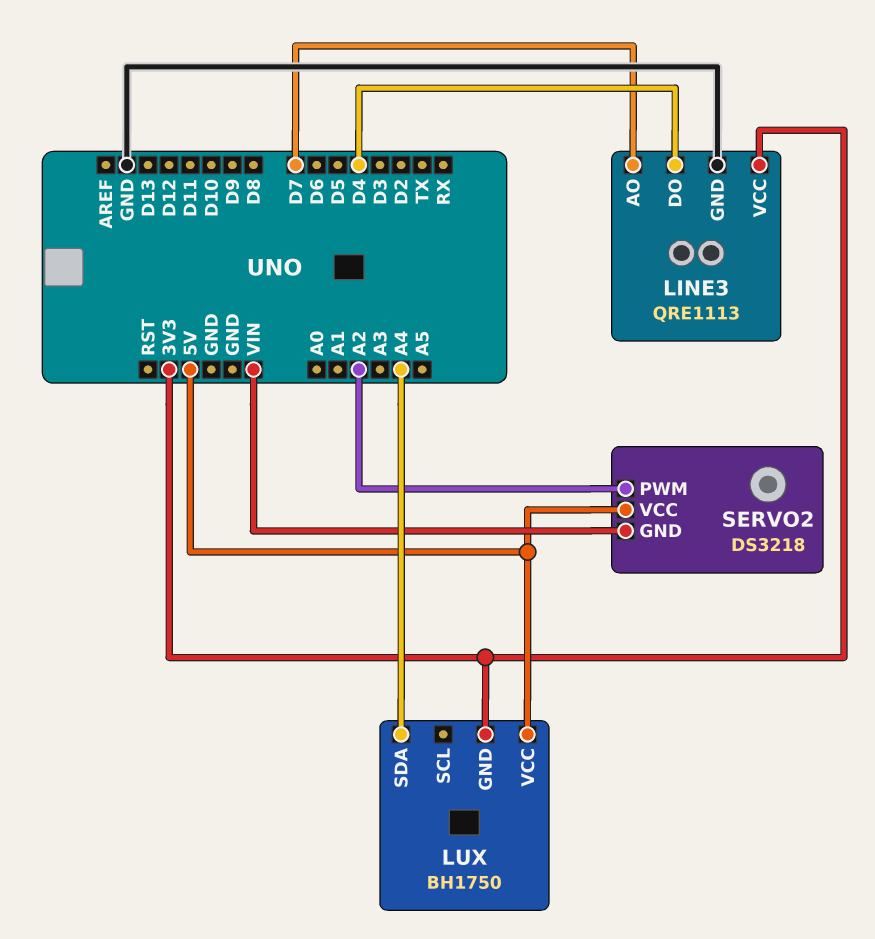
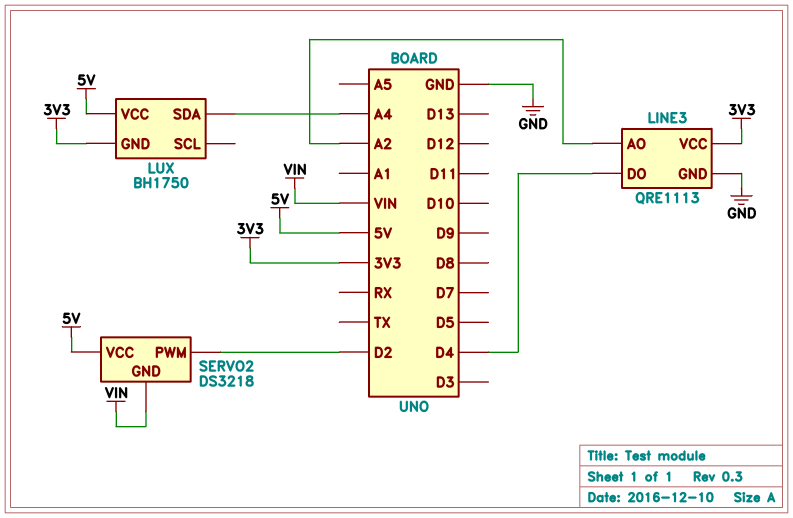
LINE3 pin AO: D7 -> A2
SERVO2 pin PWM: A2 -> D2

